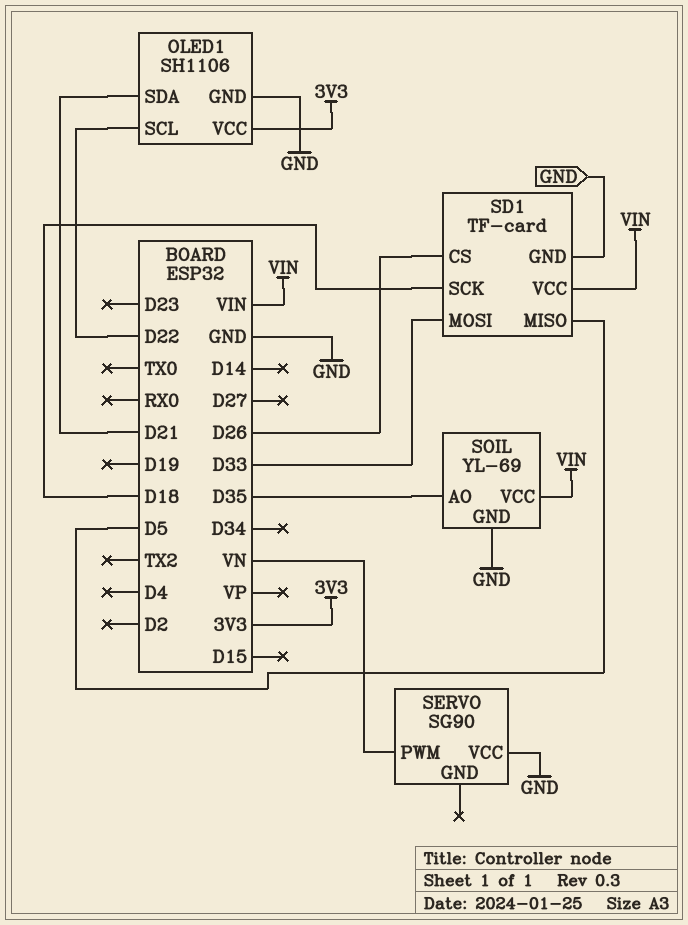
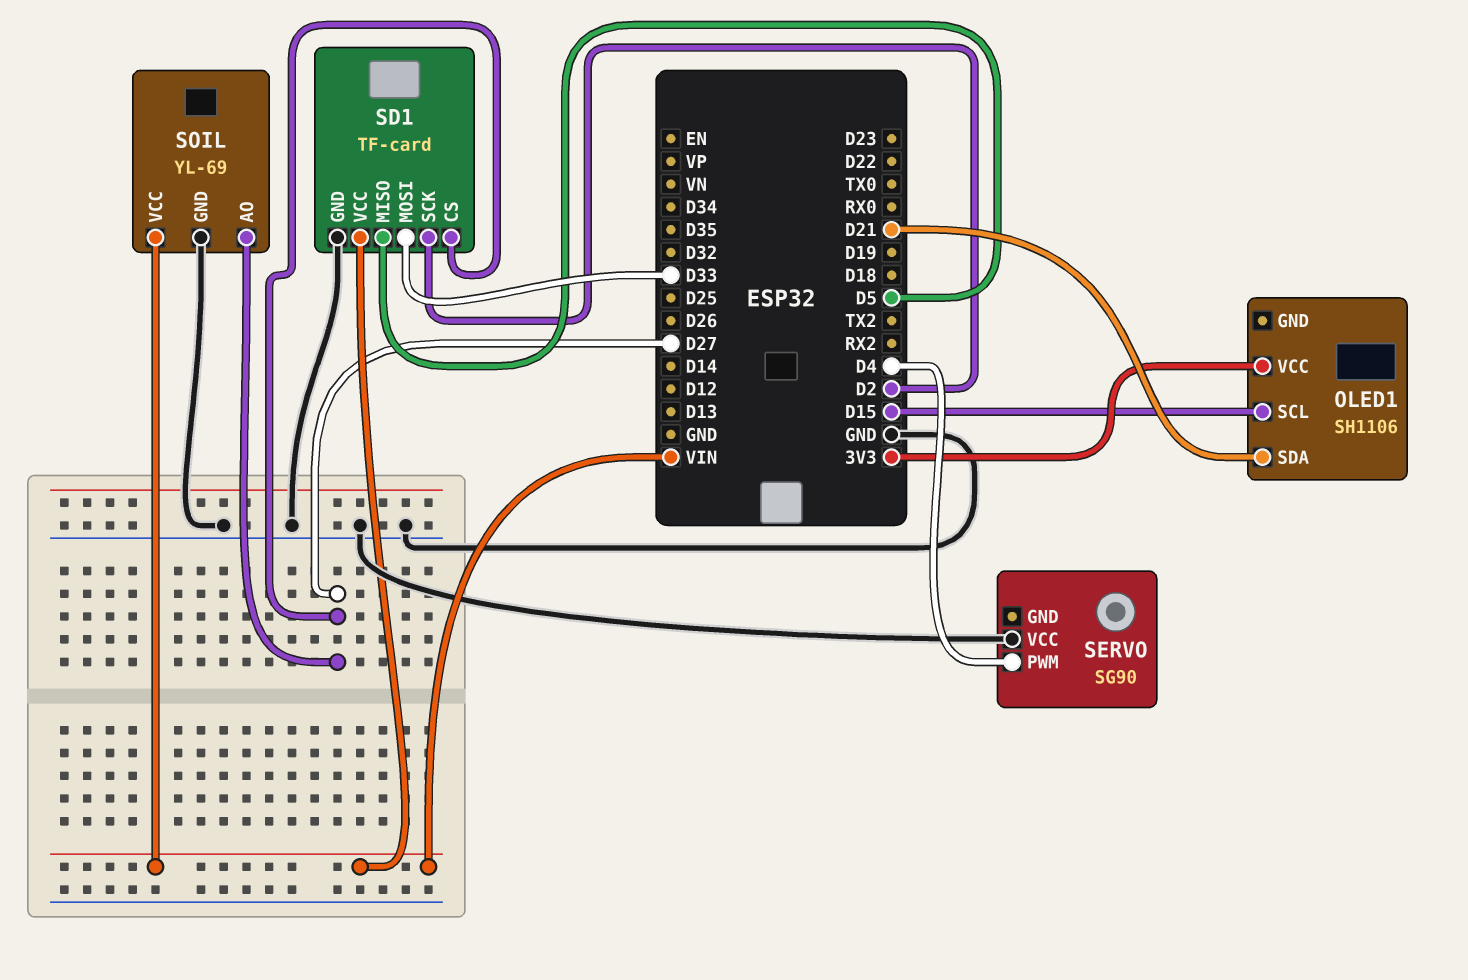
OLED1 pin GND: GND -> none
OLED1 pin SCL: D22 -> D15
SD1 pin CS: D26 -> D27
SD1 pin SCK: D18 -> D2
SERVO pin PWM: VN -> D4
SOIL pin AO: D35 -> D27

